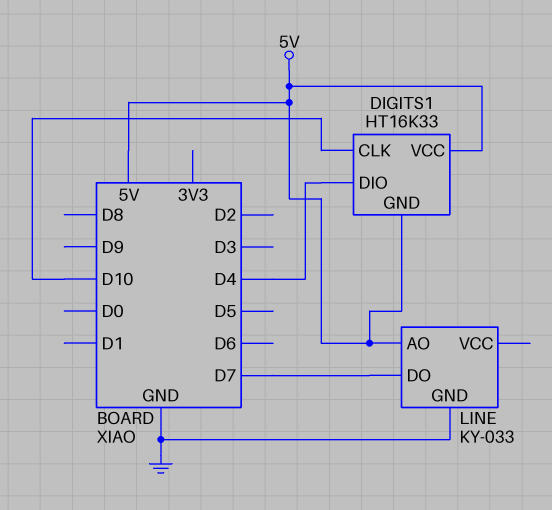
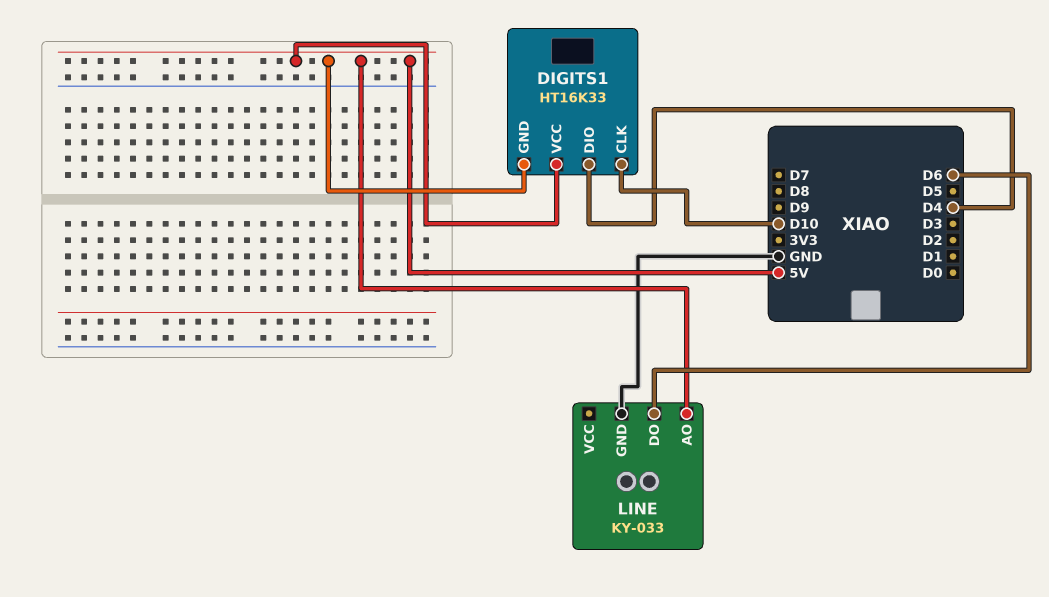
LINE pin DO: D7 -> D6

